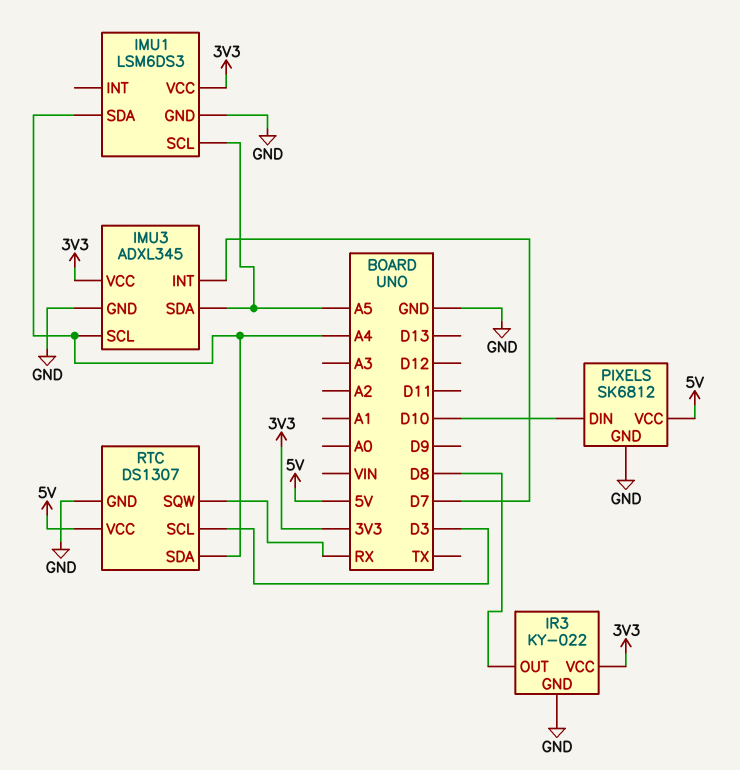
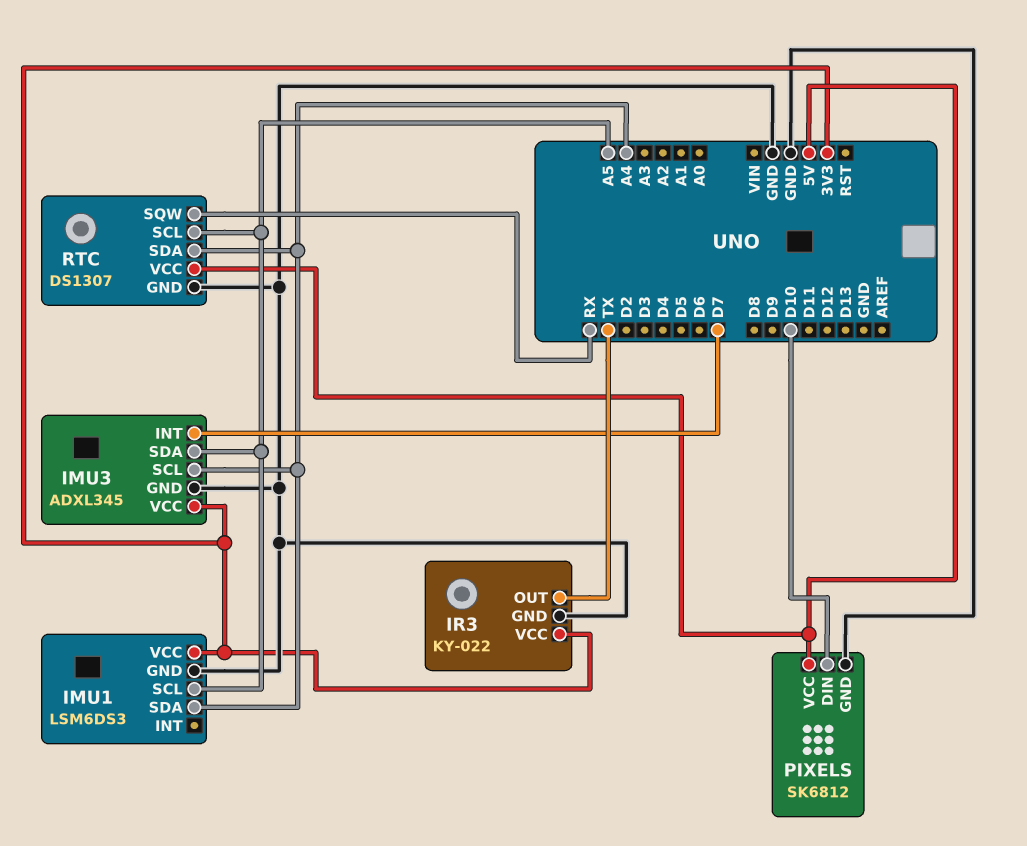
IR3 pin OUT: D8 -> TX
RTC pin SCL: D3 -> A5

